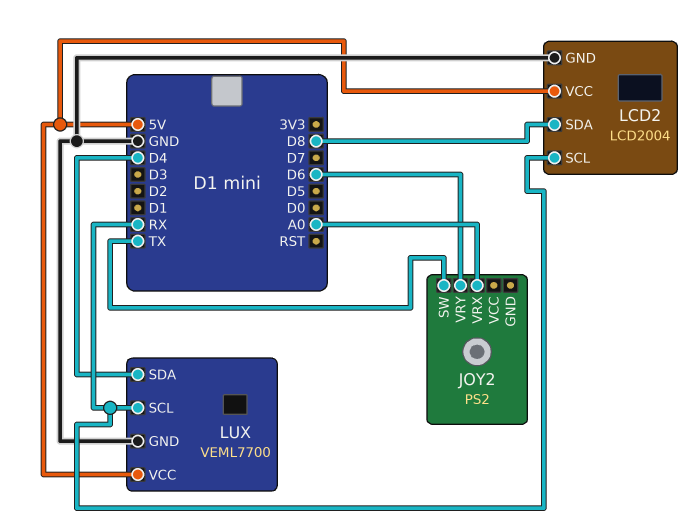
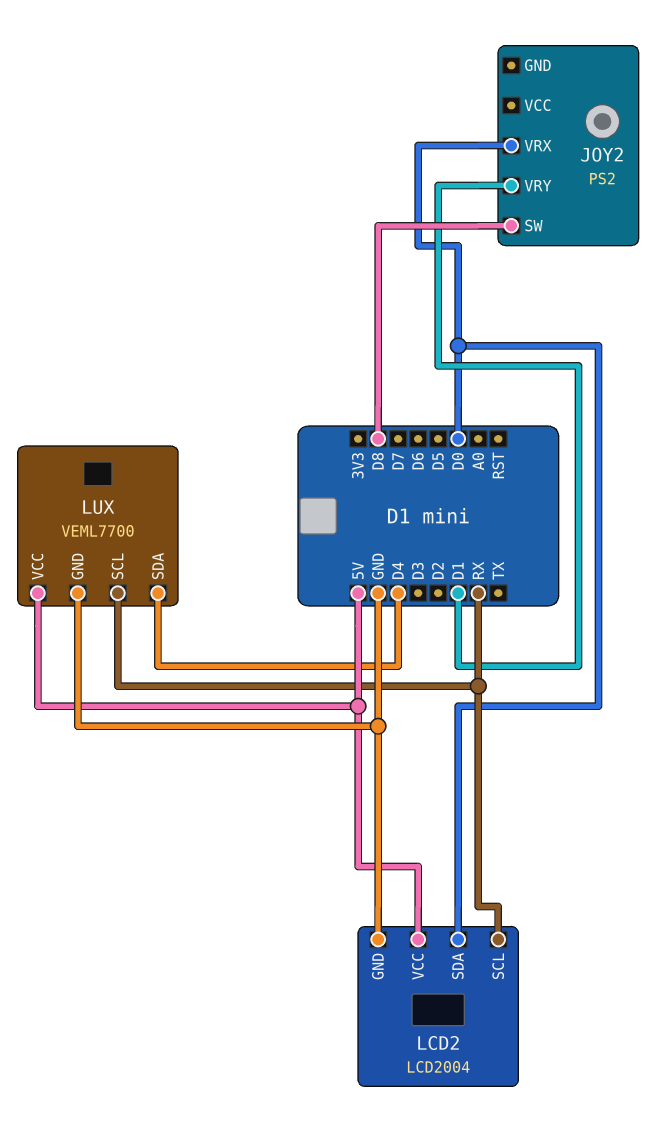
JOY2 pin SW: TX -> D8
JOY2 pin VRX: A0 -> D0
JOY2 pin VRY: D6 -> D1
LCD2 pin SDA: D8 -> D0

